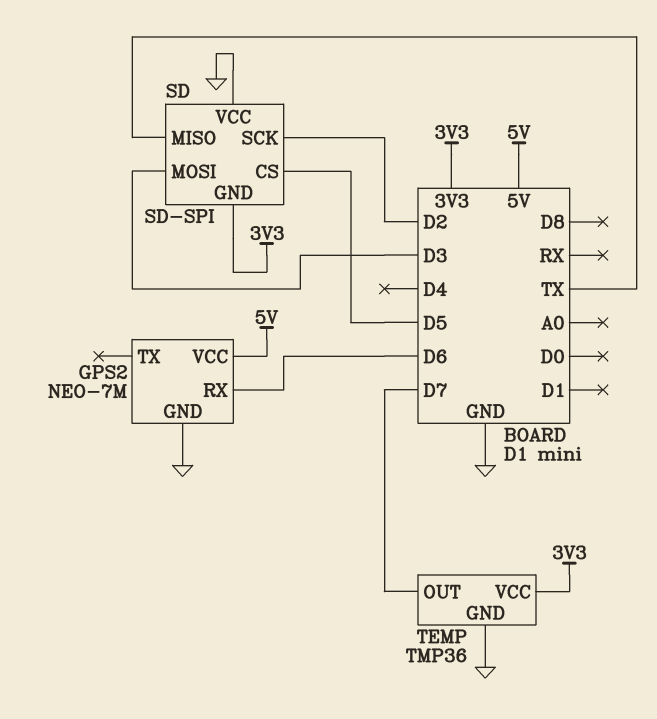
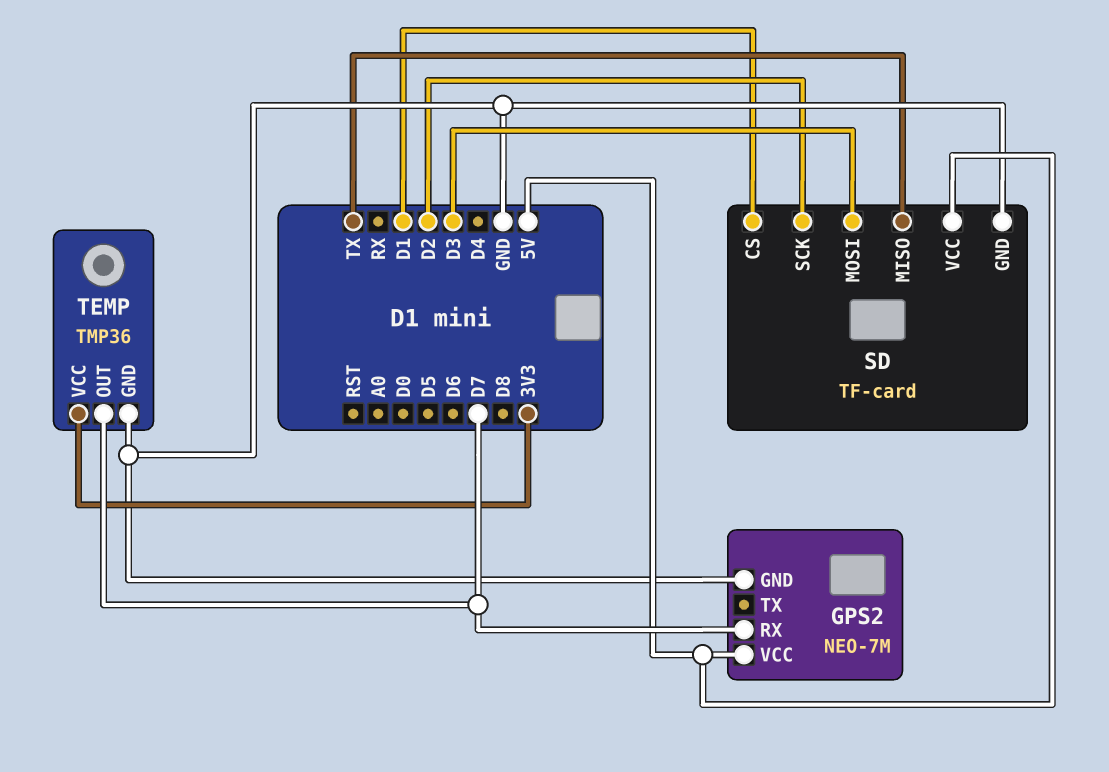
GPS2 pin RX: D6 -> D7
SD: SD-SPI -> TF-card
SD pin CS: D5 -> D1
SD pin GND: 3V3 -> GND
SD pin VCC: GND -> 5V

